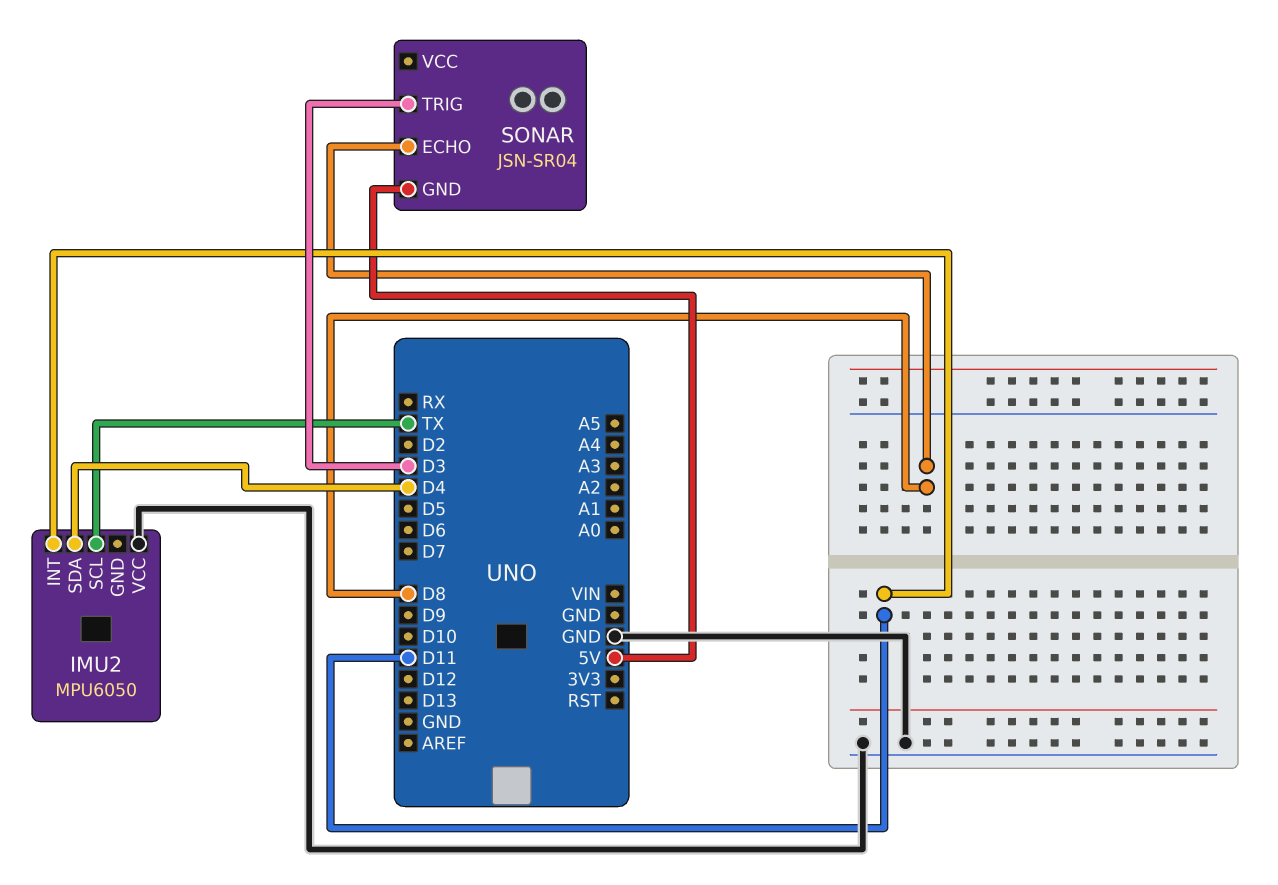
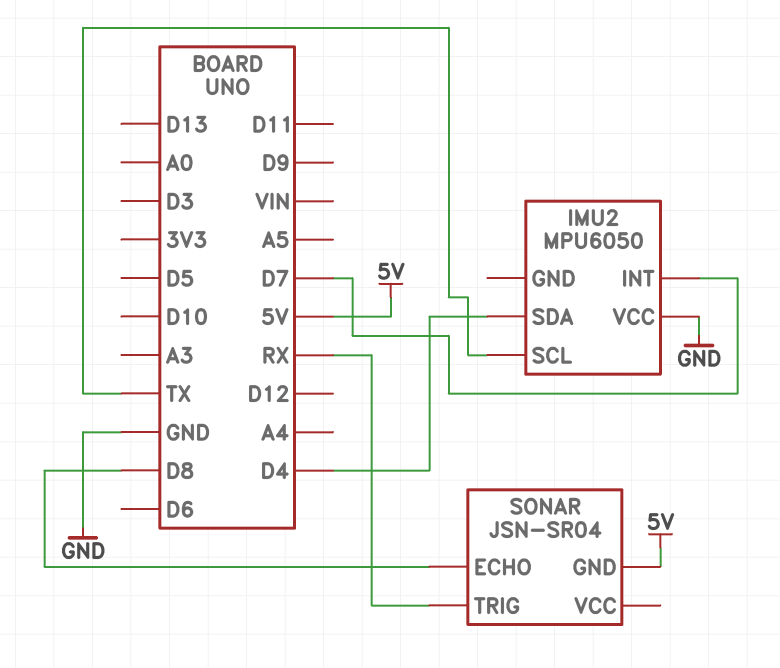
IMU2 pin INT: D11 -> D7
SONAR pin TRIG: D3 -> RX

